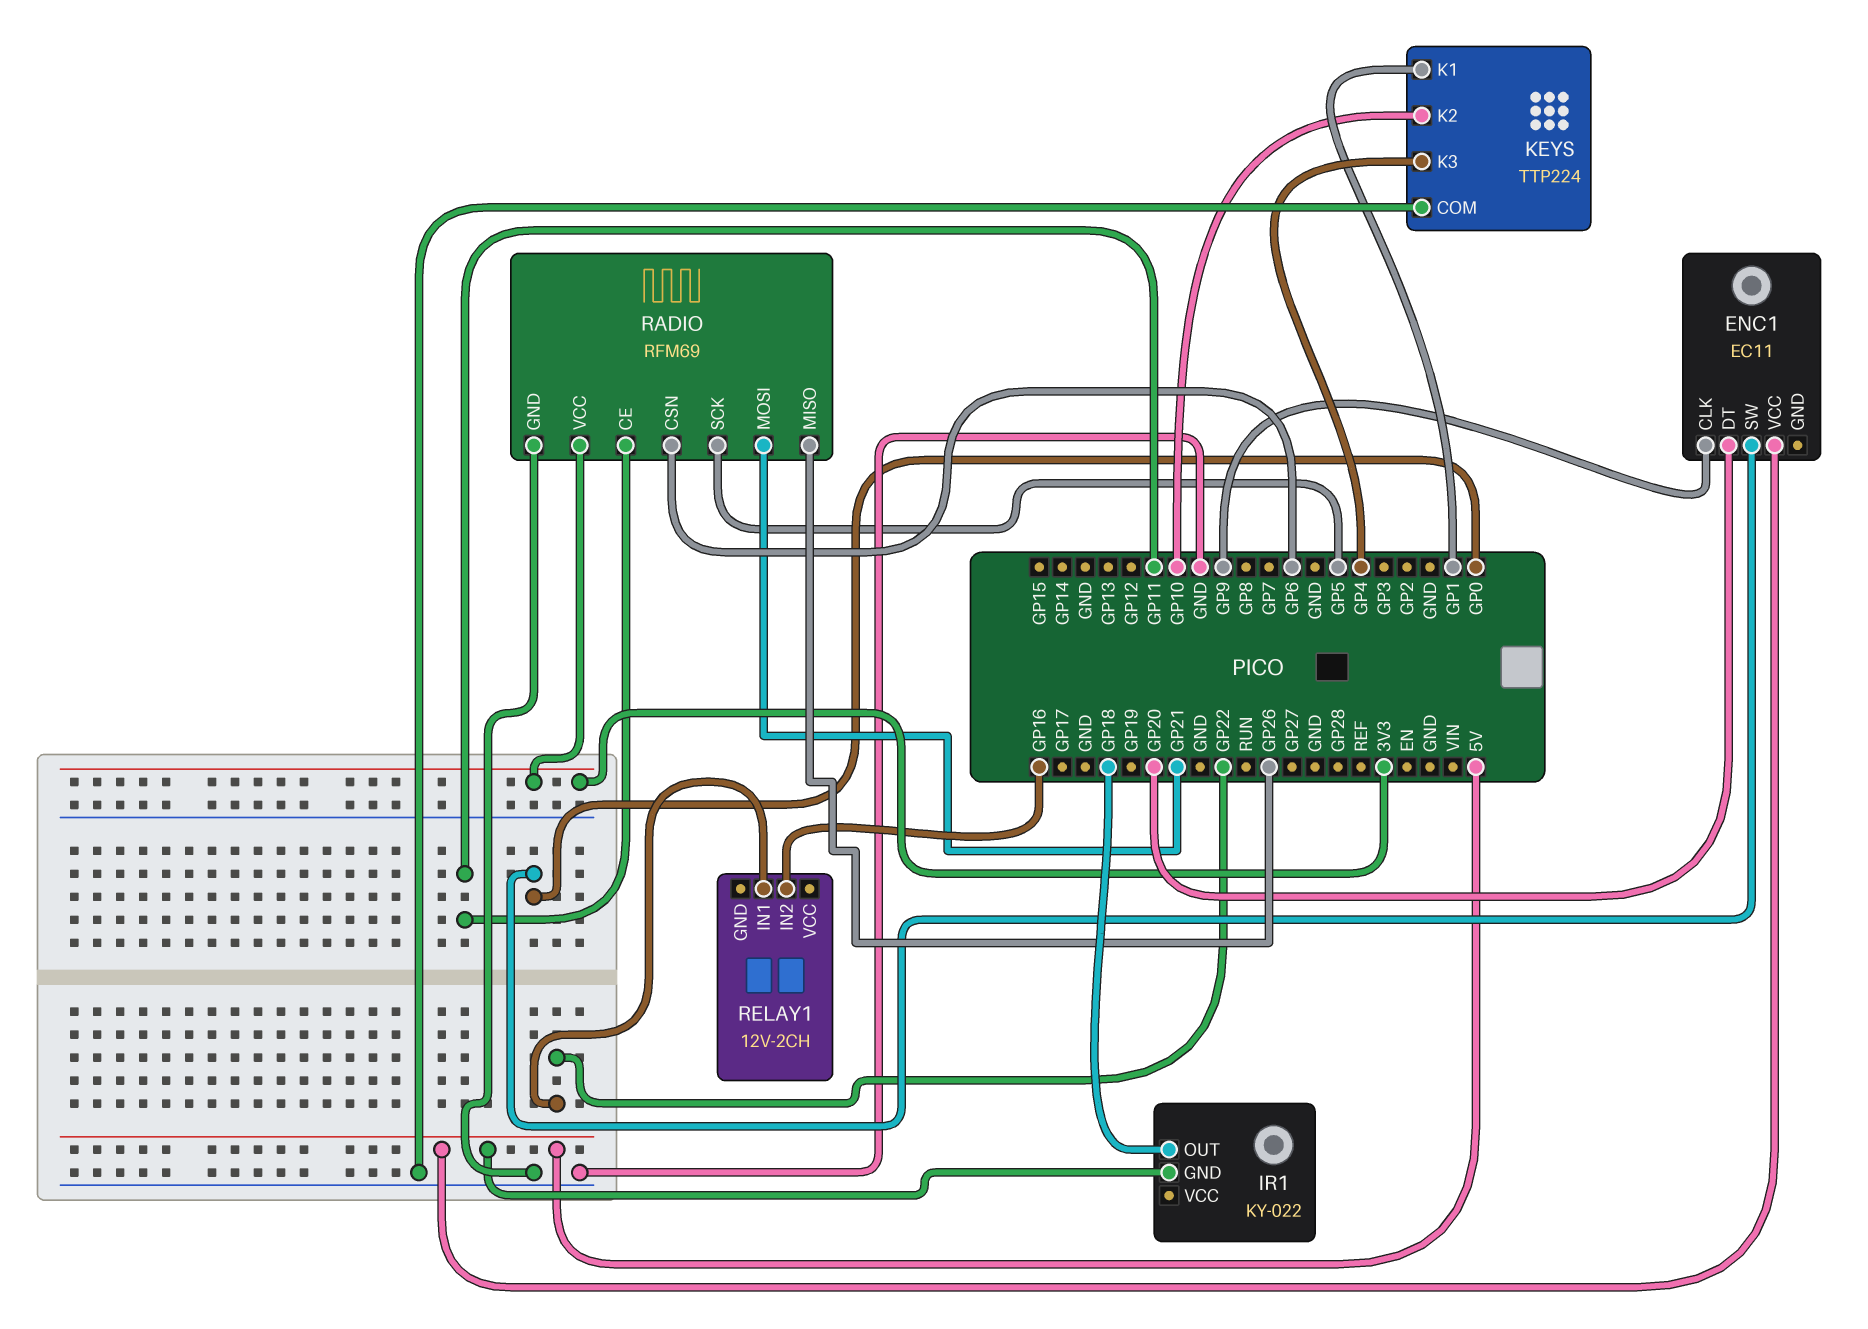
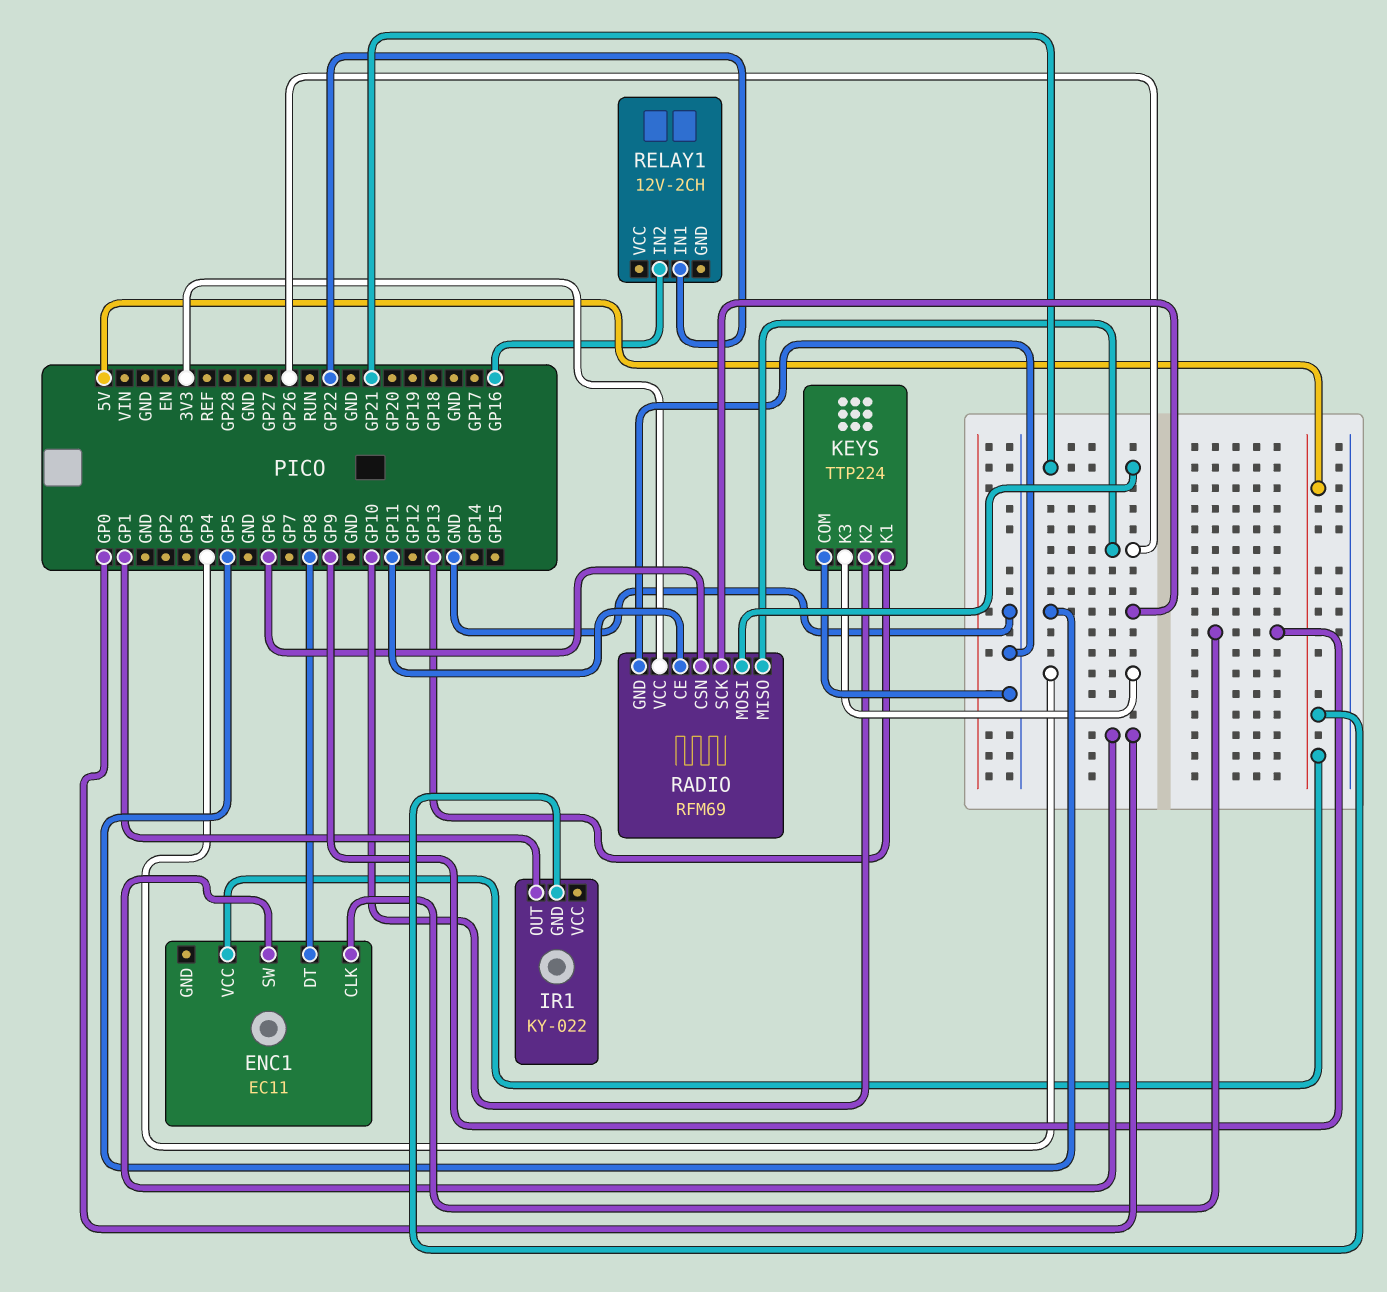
ENC1 pin DT: GP20 -> GP8
IR1 pin OUT: GP18 -> GP1
KEYS pin K1: GP1 -> GP13

